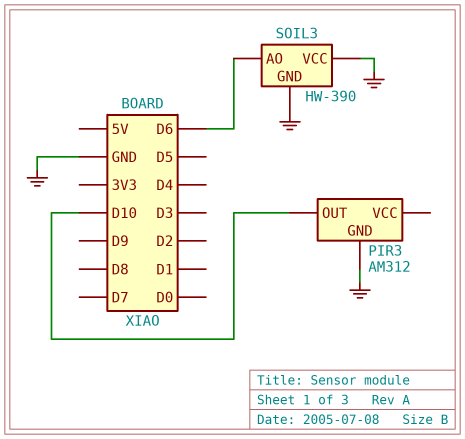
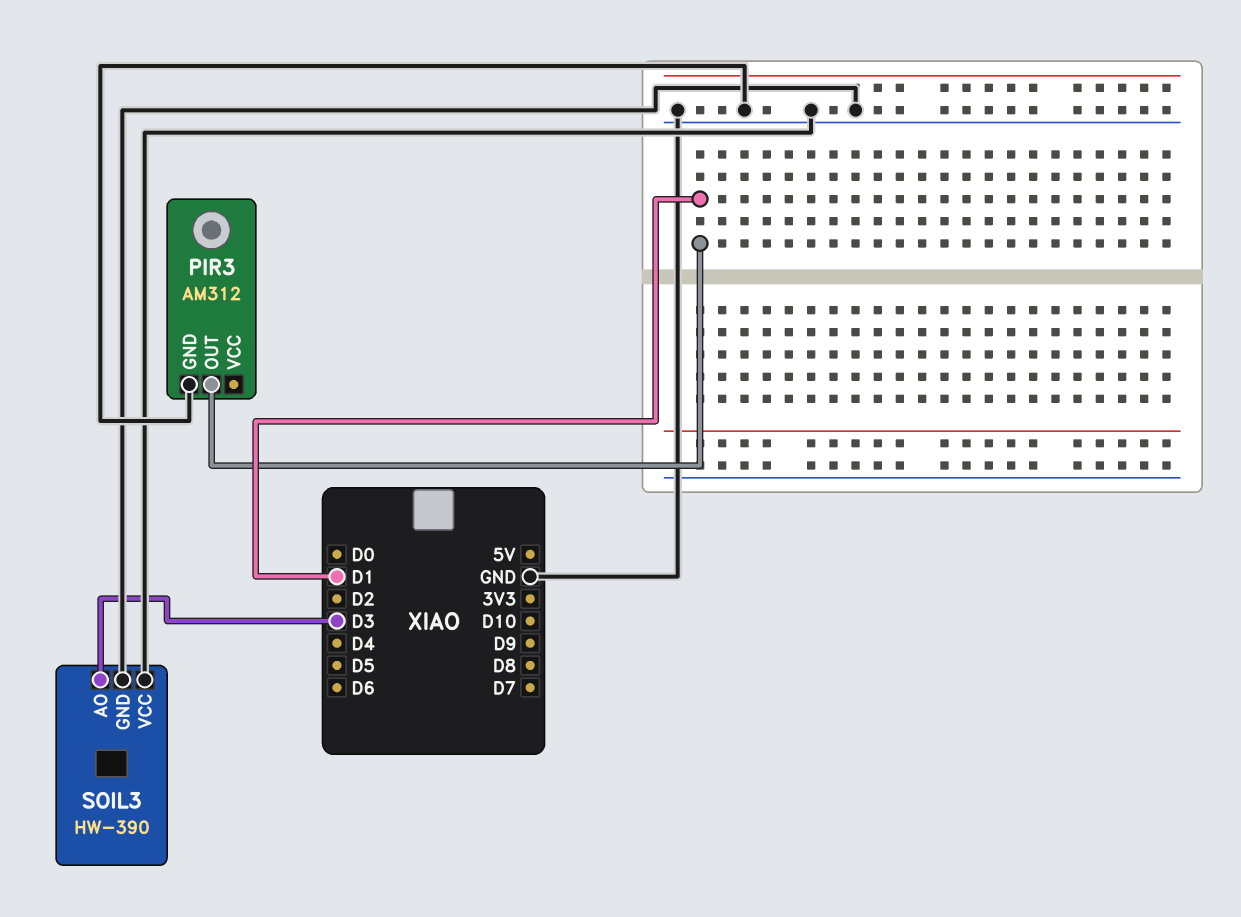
PIR3 pin OUT: D10 -> D1
SOIL3 pin AO: D6 -> D3

